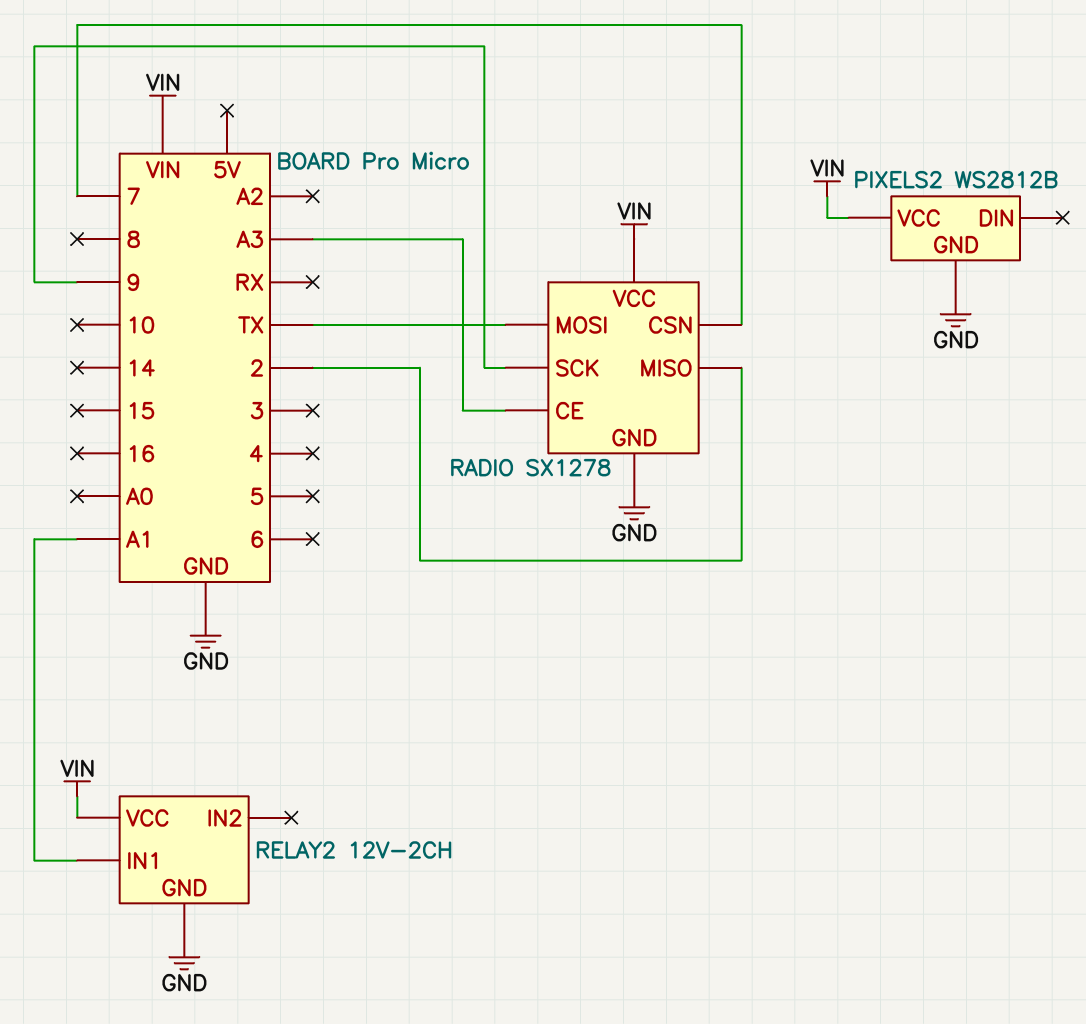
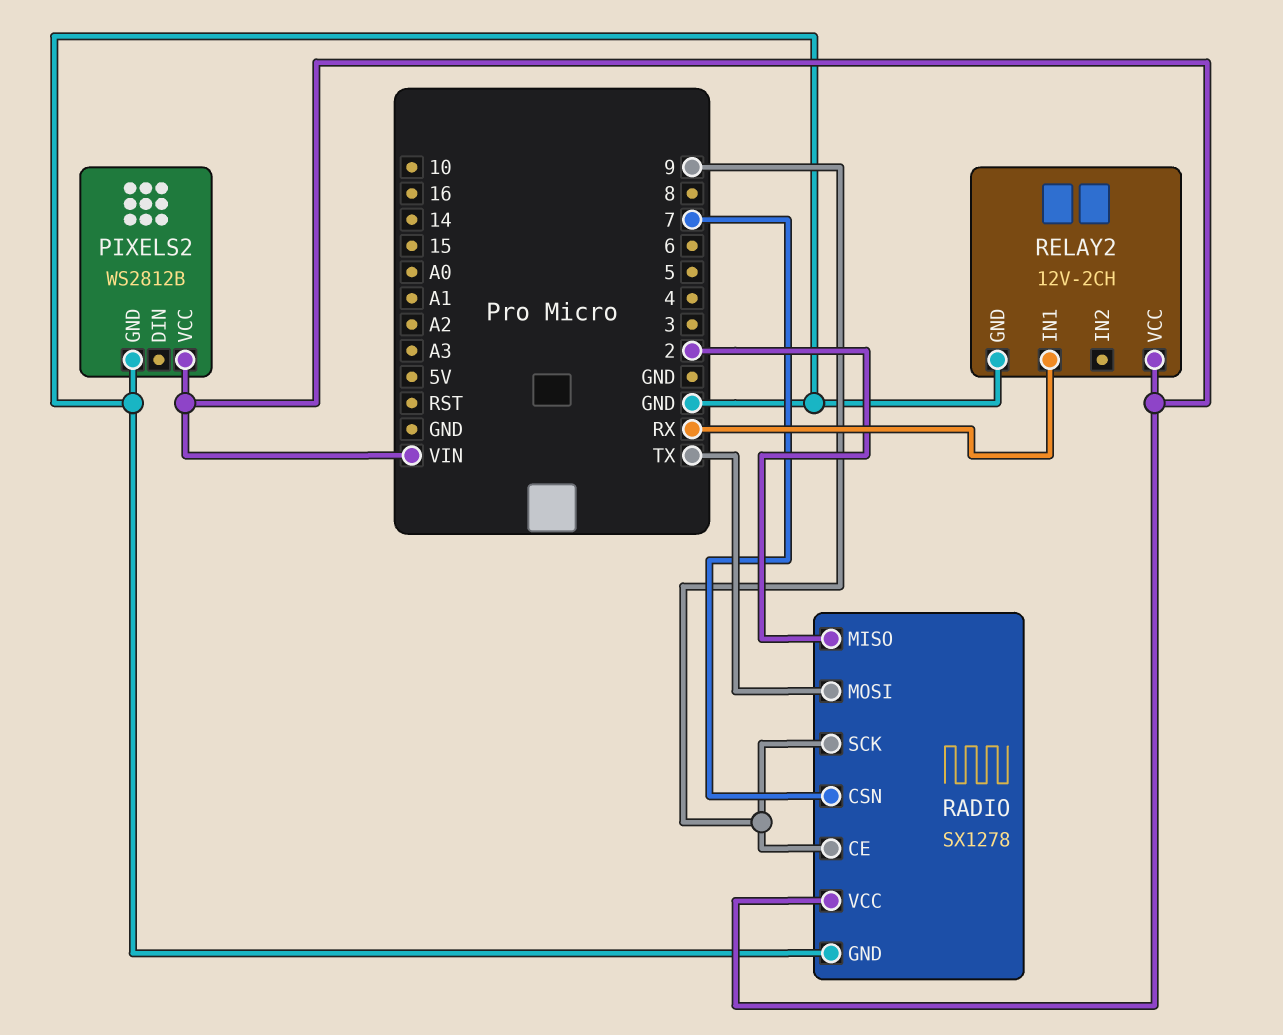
RADIO pin CE: A3 -> 9
RELAY2 pin IN1: A1 -> RX

